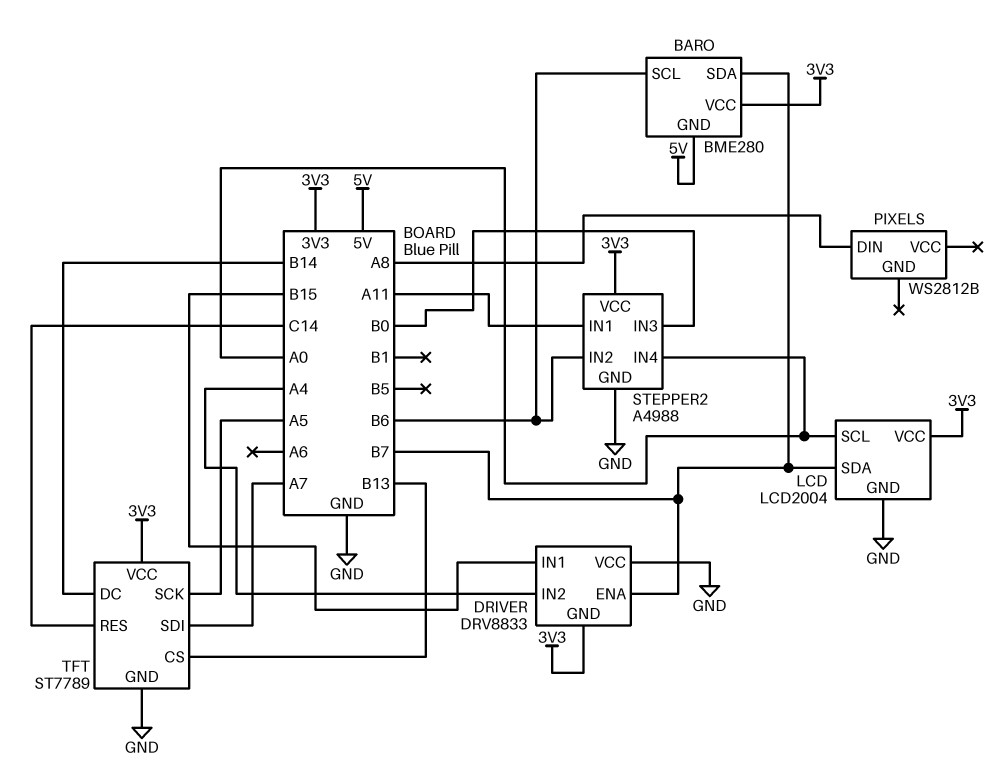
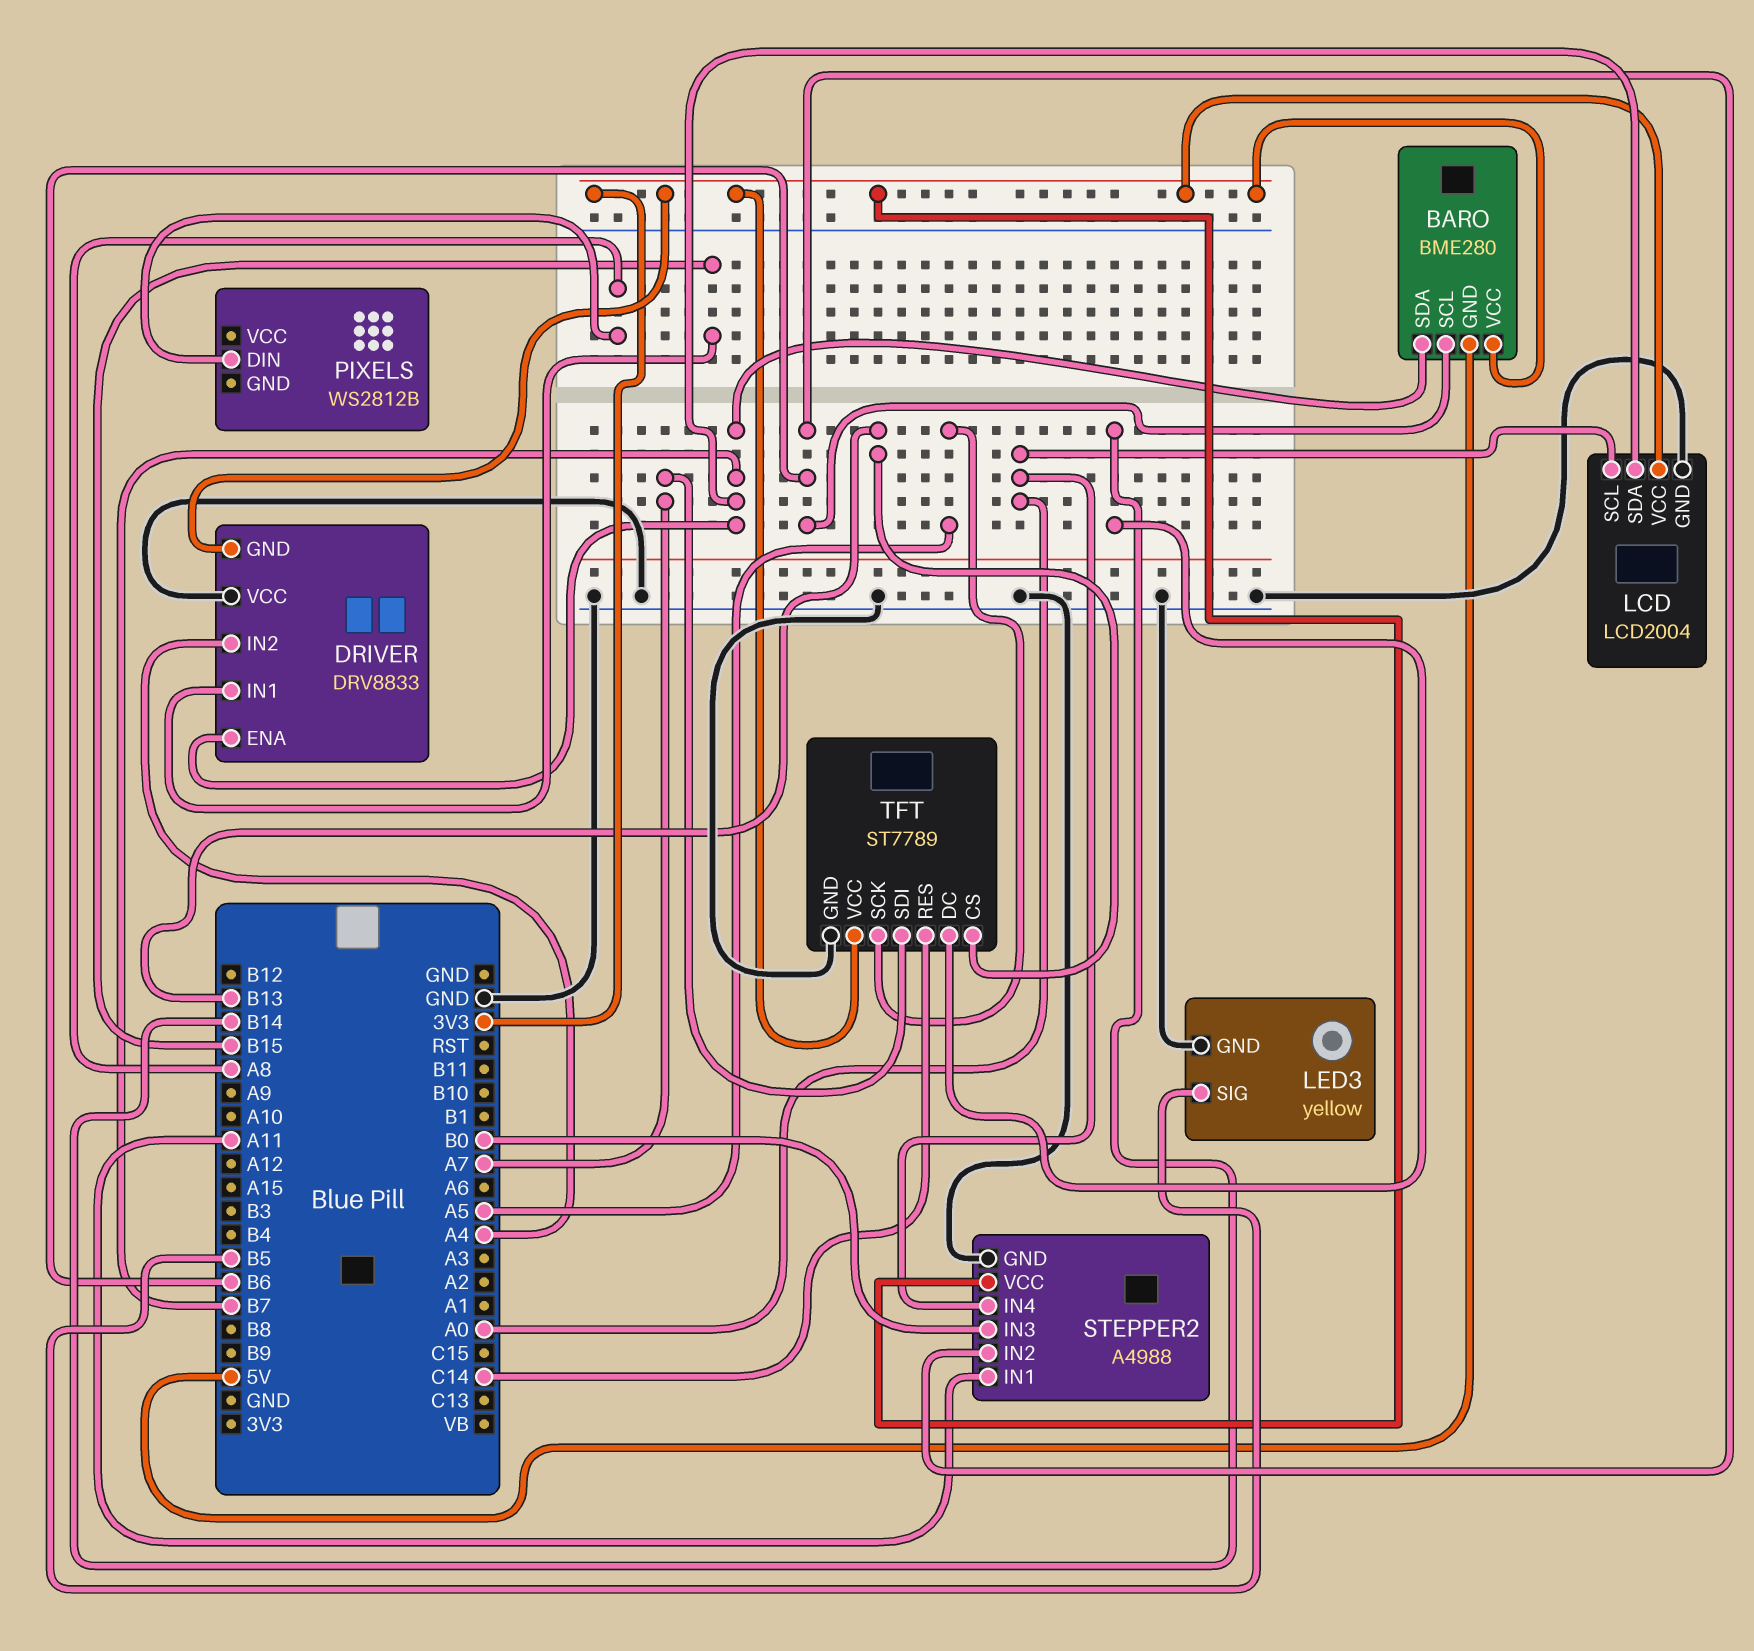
LED3: none -> yellow
LED3 pin GND: none -> GND
LED3 pin SIG: none -> B5

